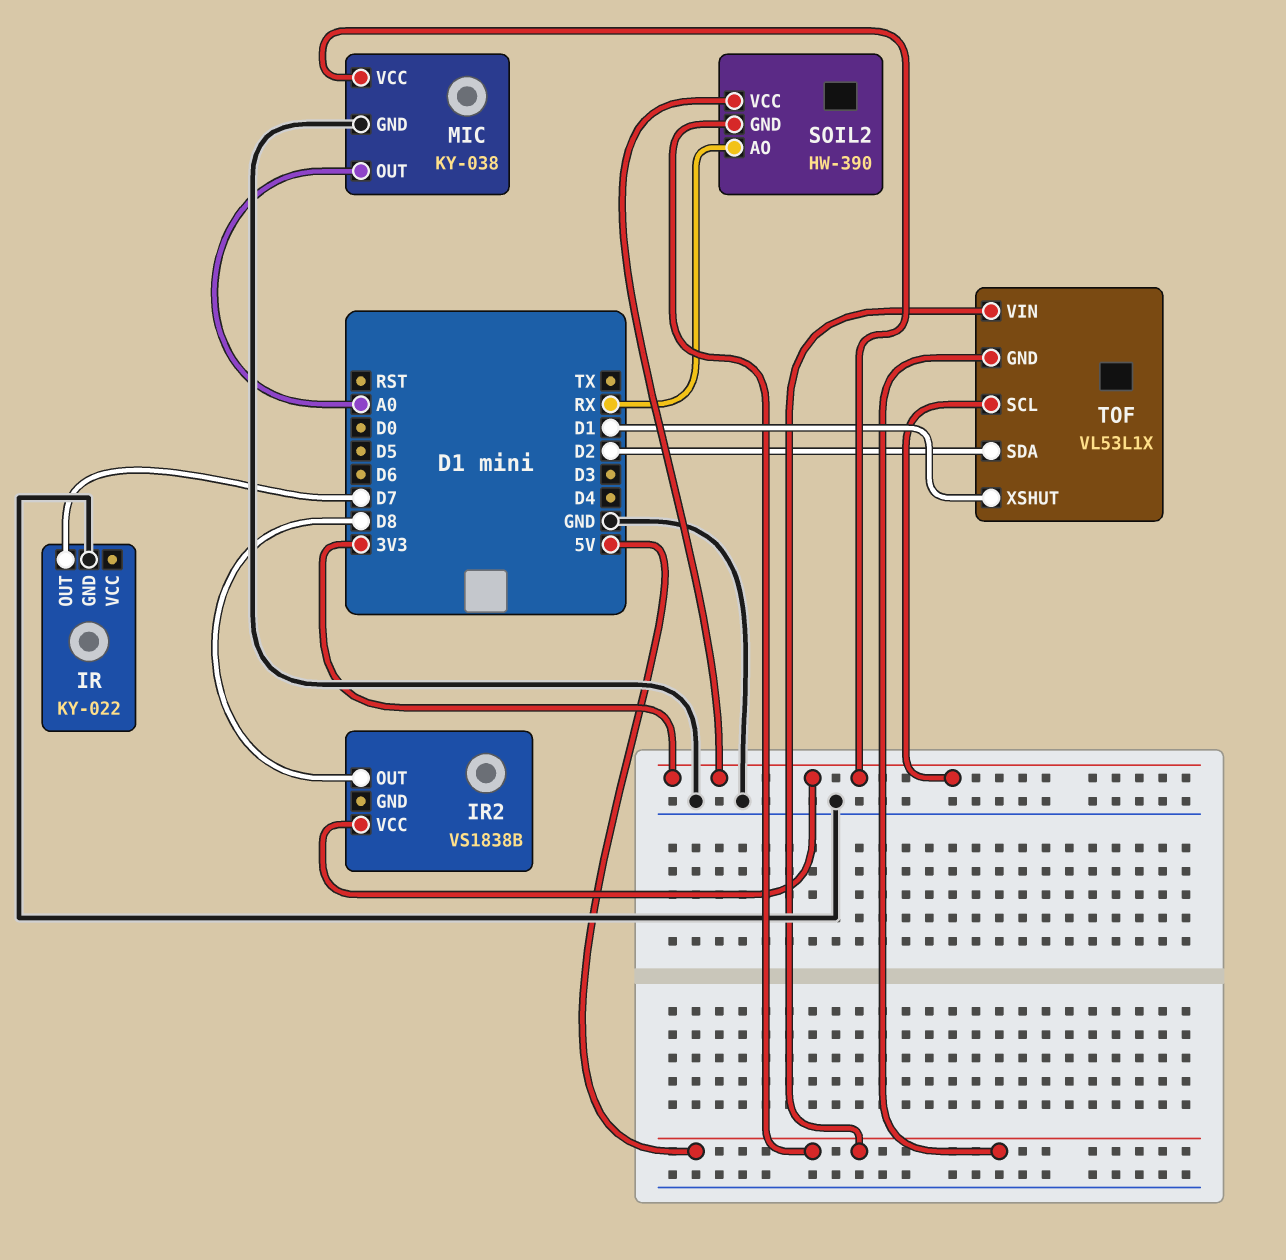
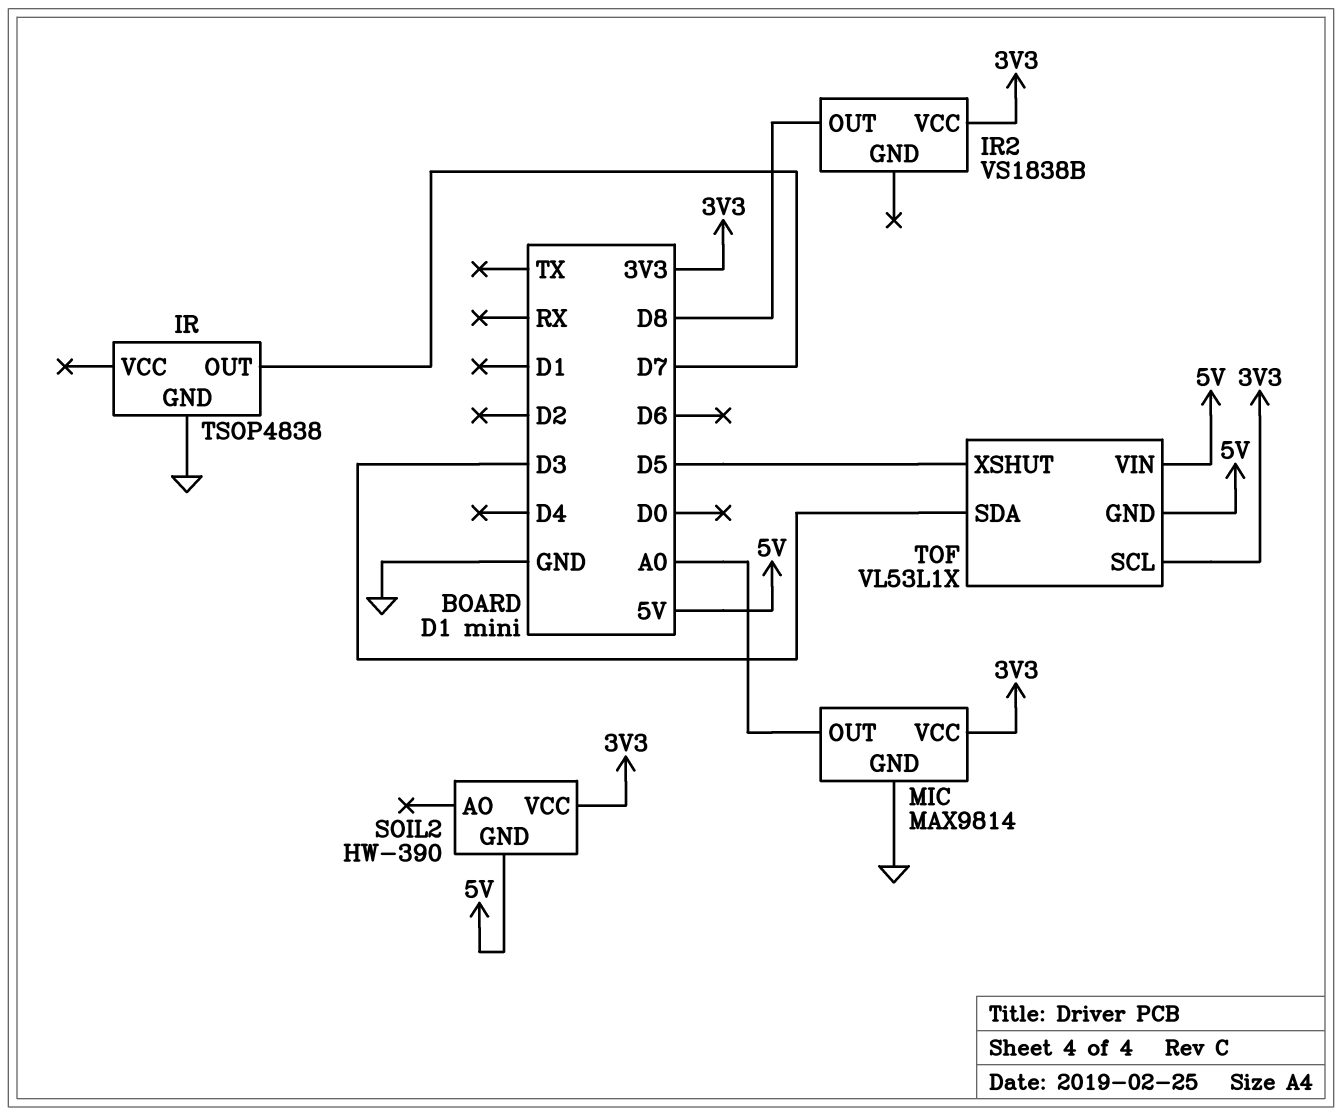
IR: KY-022 -> TSOP4838
MIC: KY-038 -> MAX9814
SOIL2 pin AO: RX -> none
TOF pin SDA: D2 -> D3
TOF pin XSHUT: D1 -> D5

